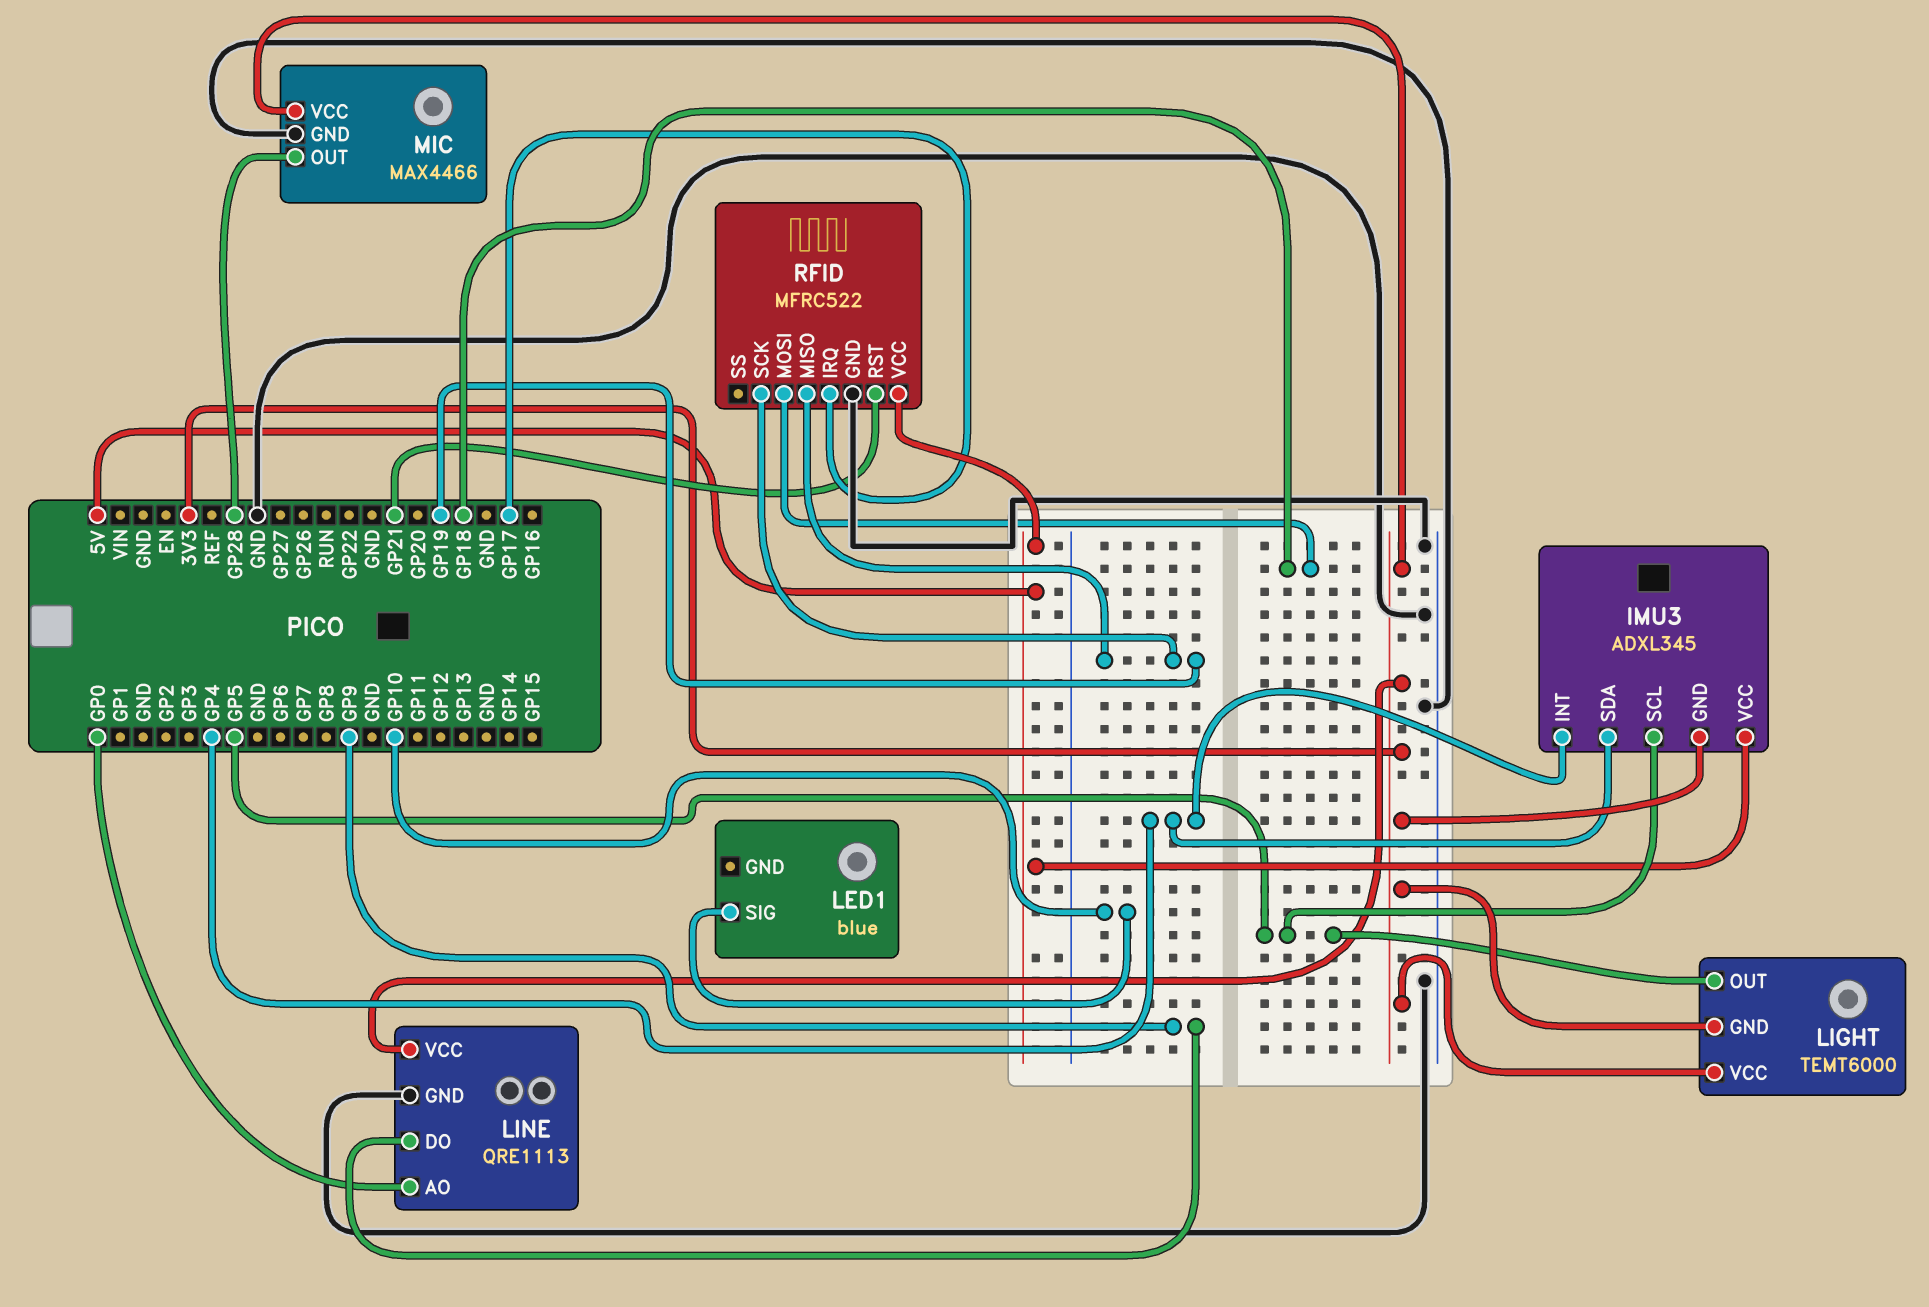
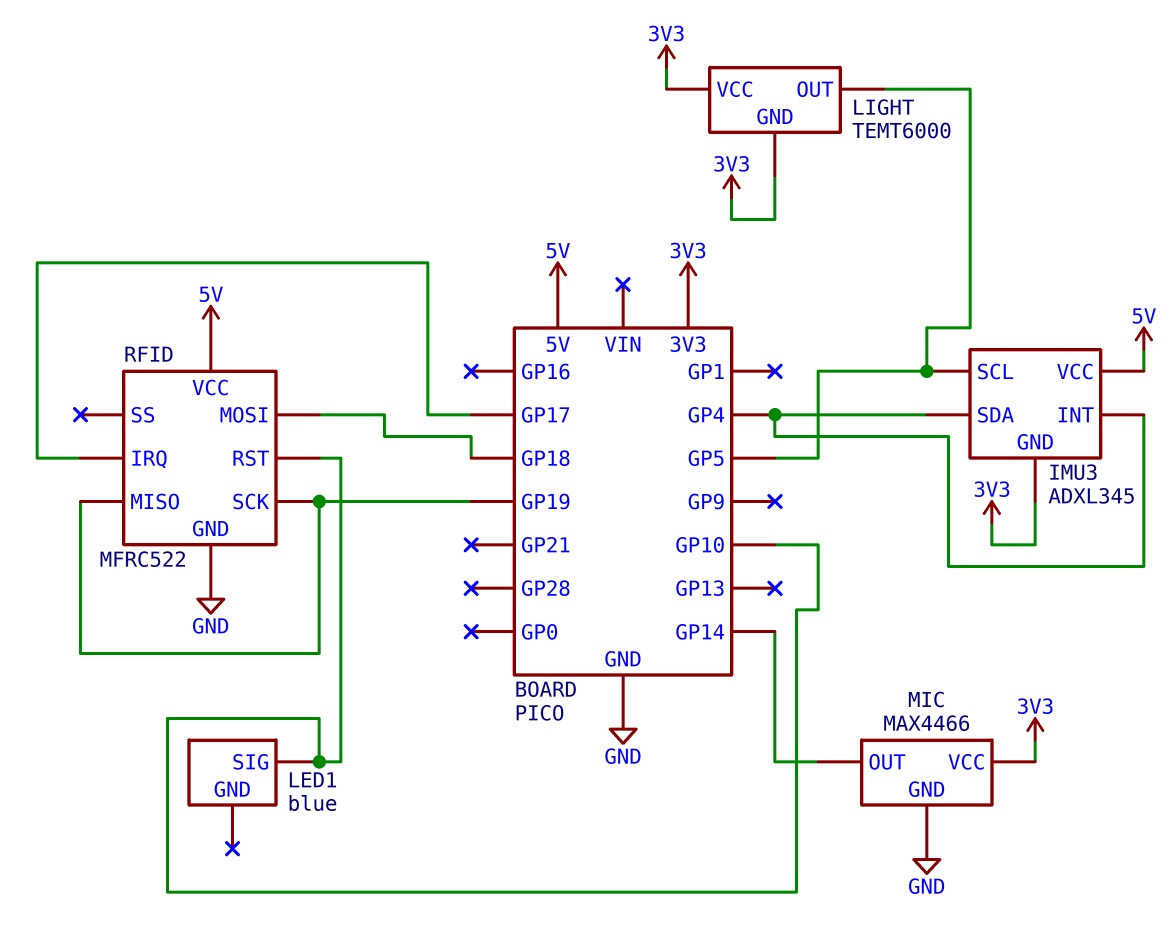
LINE: QRE1113 -> none
LINE pin AO: GP0 -> none
LINE pin DO: GP9 -> none
LINE pin GND: GND -> none
LINE pin VCC: 3V3 -> none
MIC pin OUT: GP28 -> GP14
RFID pin RST: GP21 -> GP10

